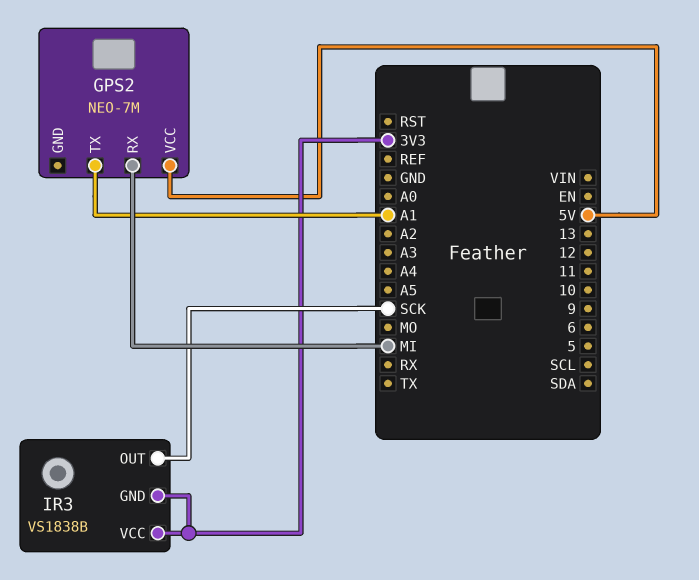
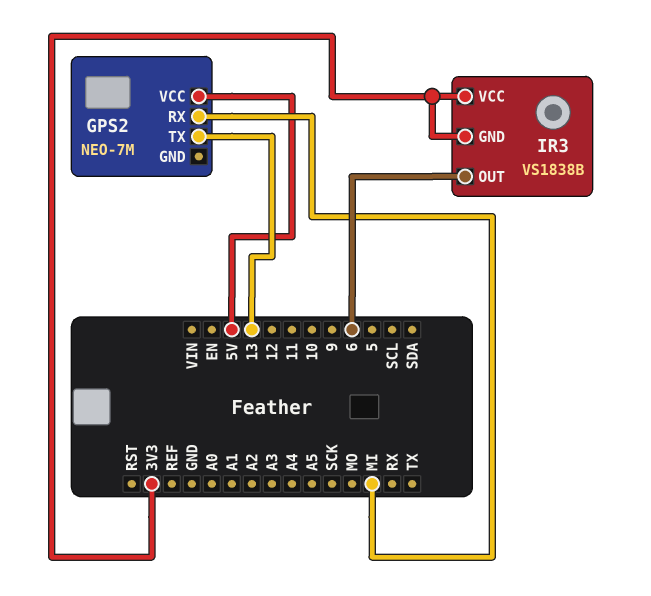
GPS2 pin TX: A1 -> 13
IR3 pin OUT: SCK -> 6

